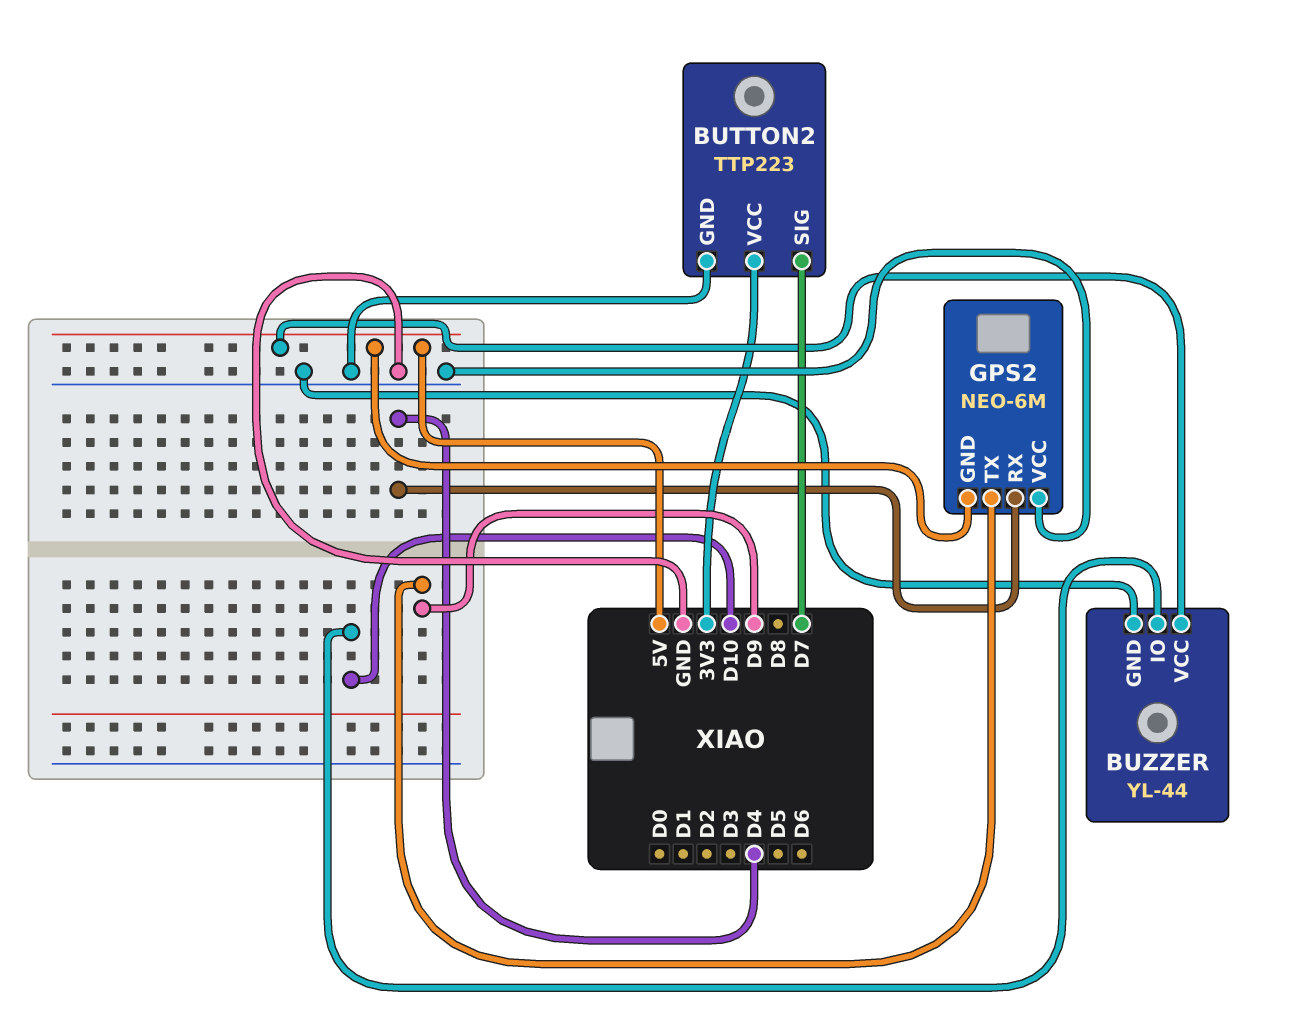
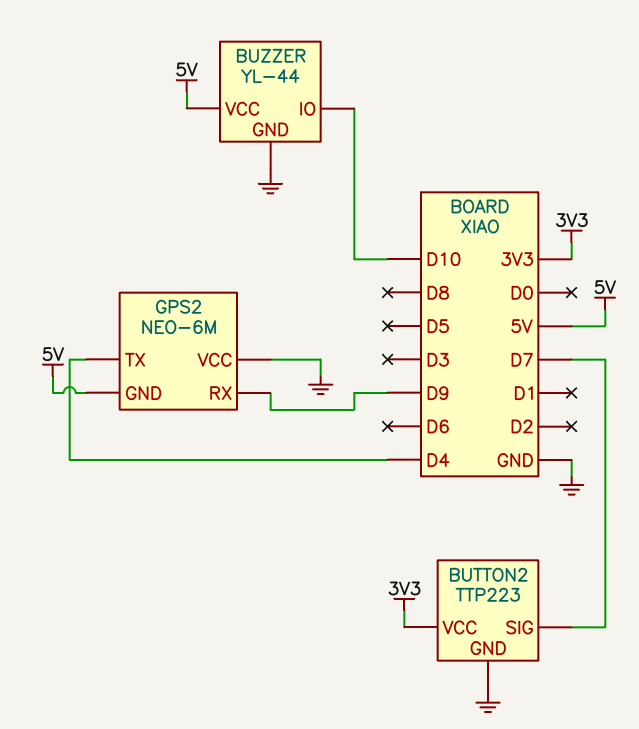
GPS2 pin RX: D4 -> D9
GPS2 pin TX: D9 -> D4

